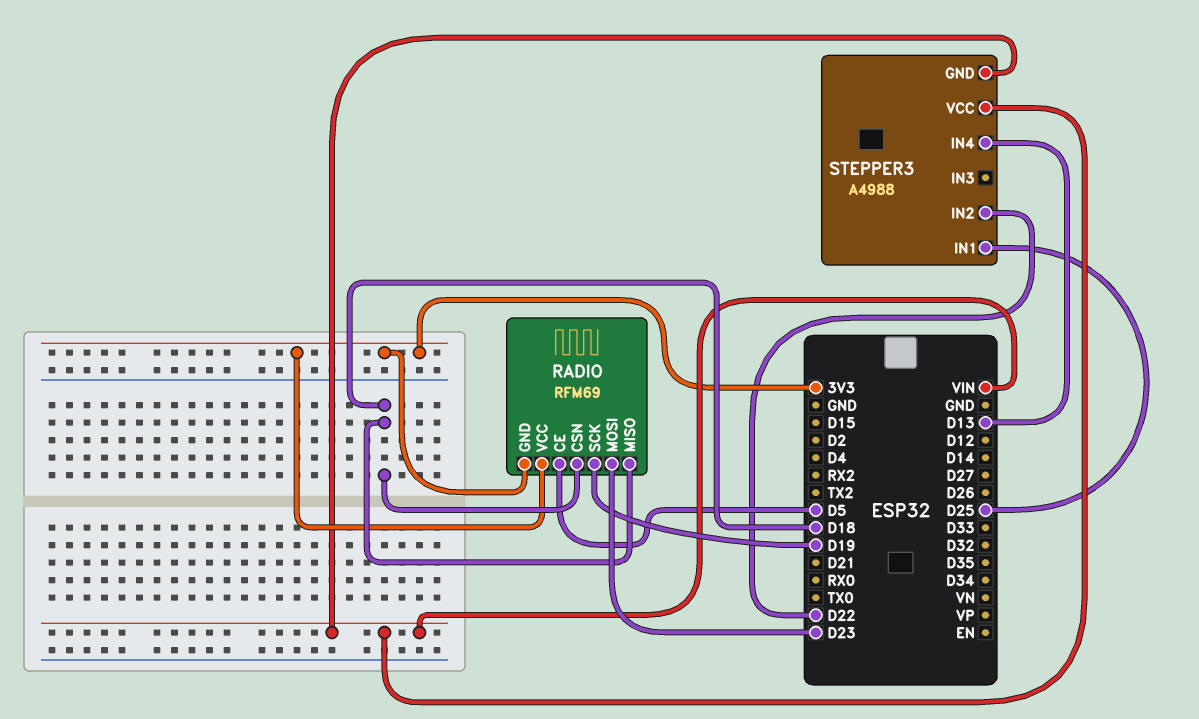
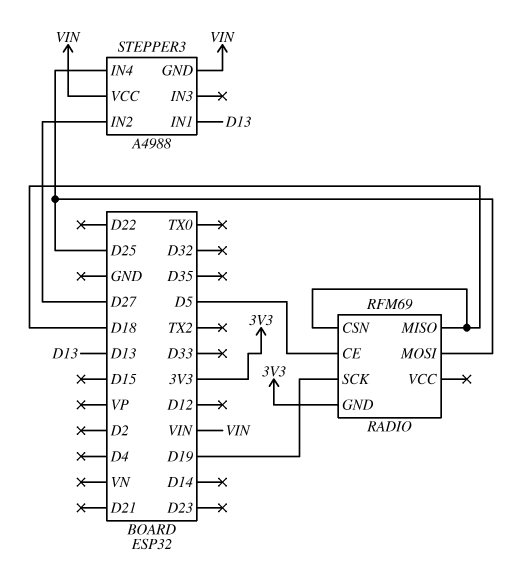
RADIO pin MOSI: D23 -> D25
RADIO pin VCC: 3V3 -> none
STEPPER3 pin IN1: D25 -> D13
STEPPER3 pin IN2: D22 -> D27
STEPPER3 pin IN4: D13 -> D25

